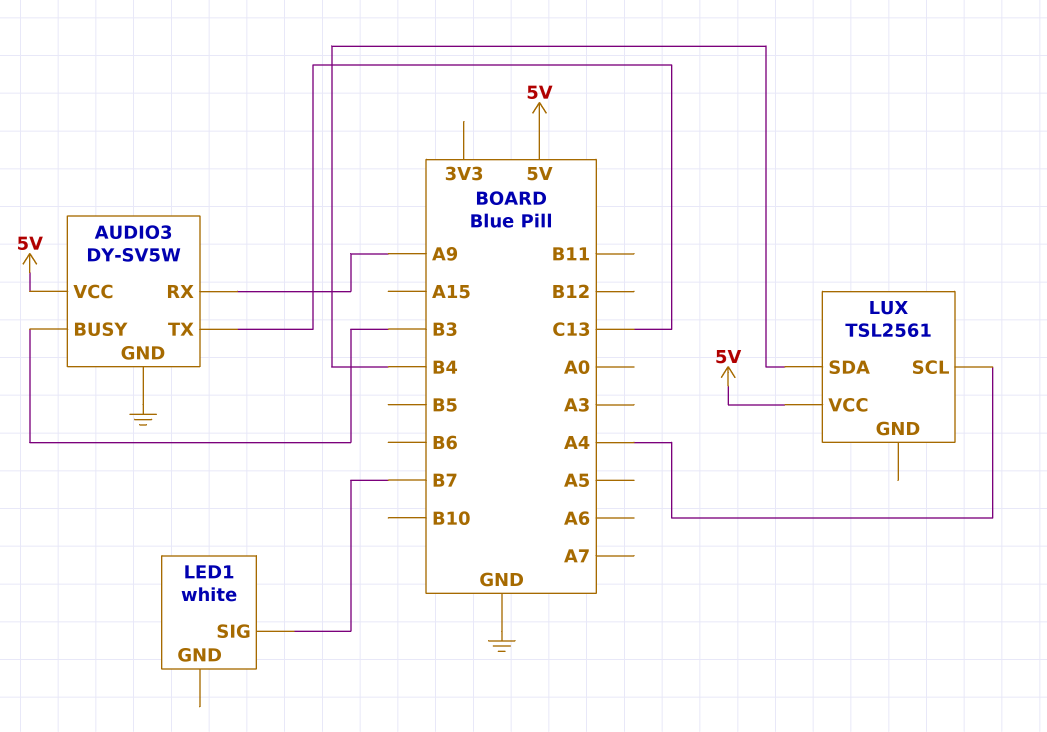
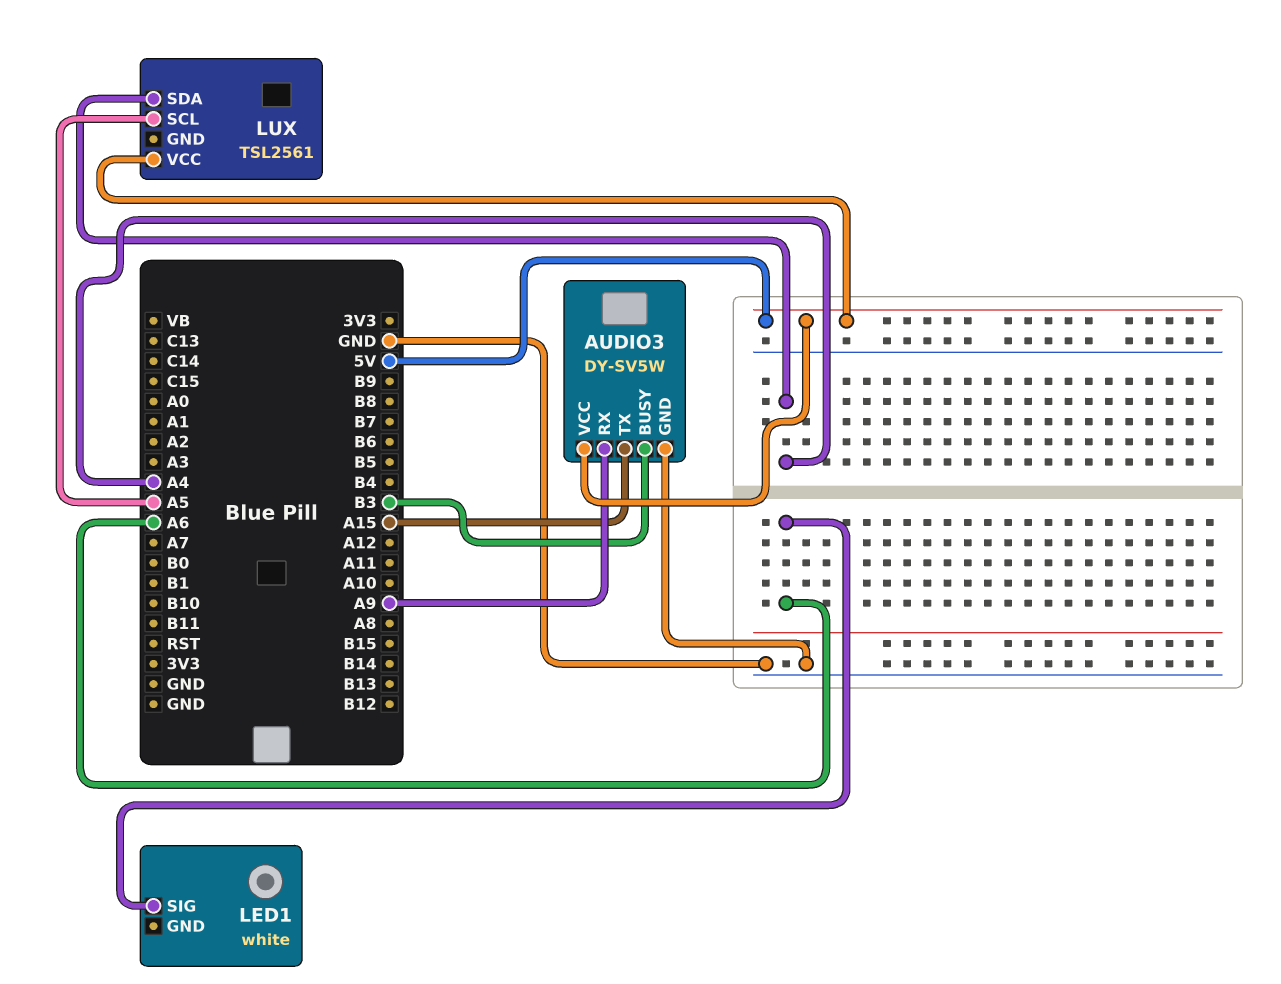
AUDIO3 pin TX: C13 -> A15
LED1 pin SIG: B7 -> A6
LUX pin SCL: A4 -> A5
LUX pin SDA: B4 -> A4

